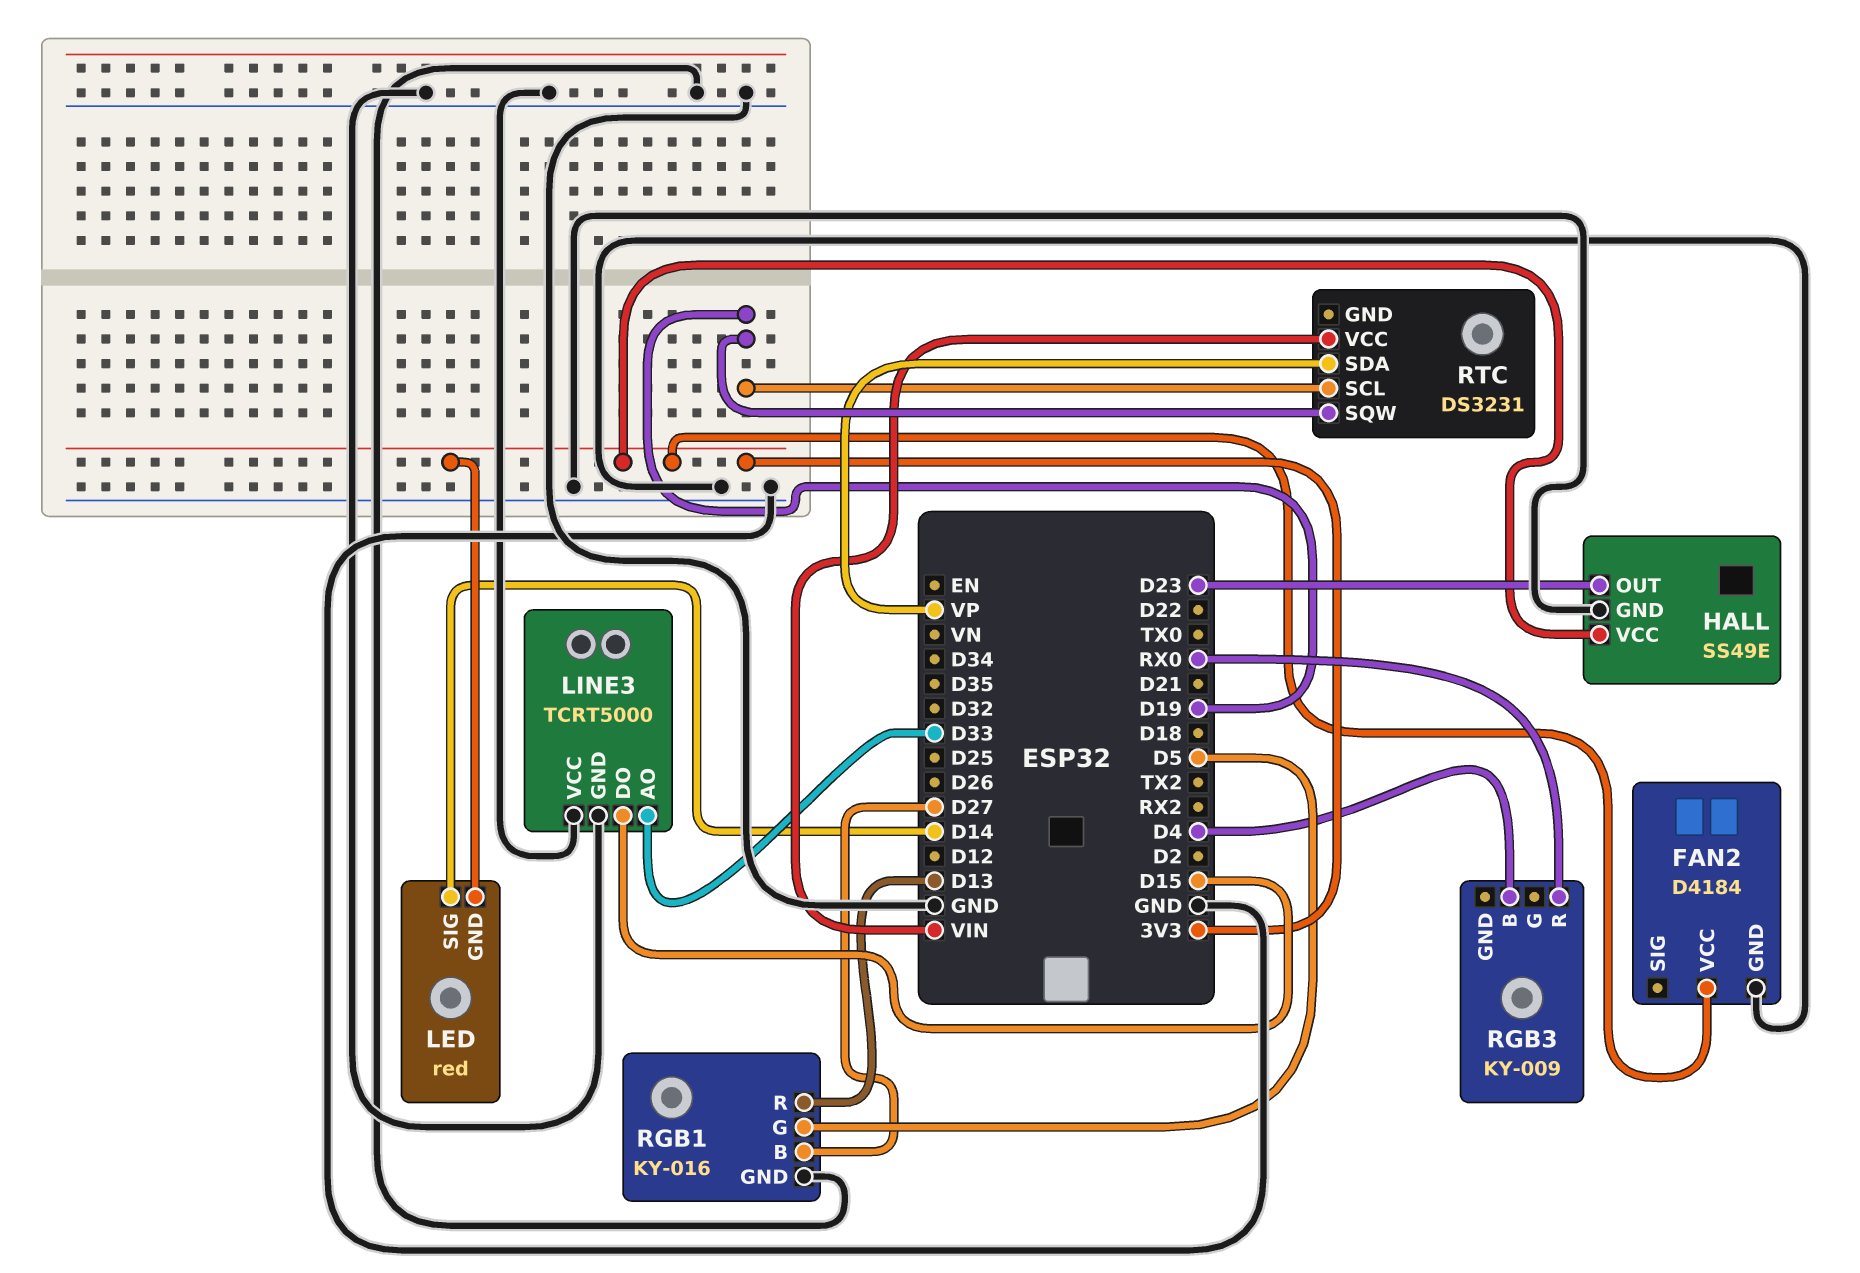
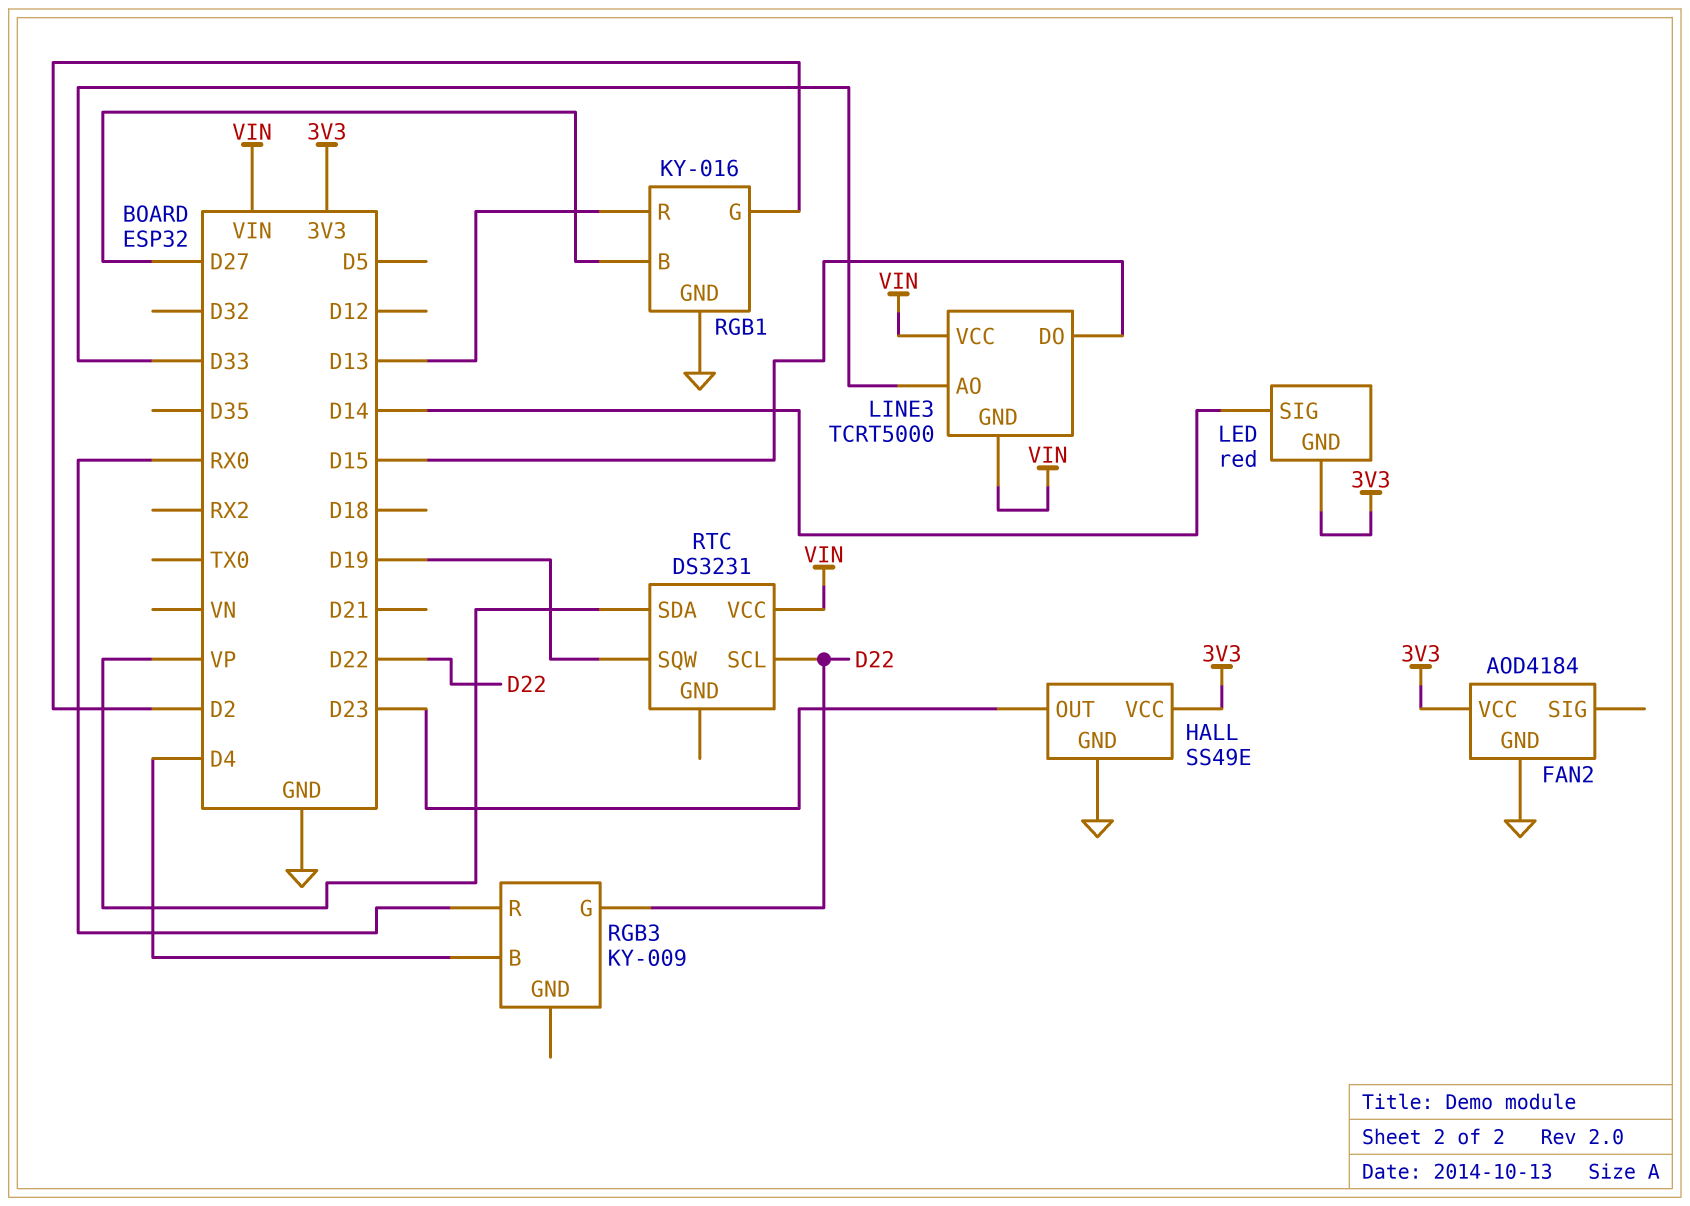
FAN2: D4184 -> AOD4184
LINE3 pin GND: GND -> VIN
LINE3 pin VCC: GND -> VIN
RGB1 pin G: D5 -> D2
RGB3 pin G: none -> D22
RTC pin SCL: D19 -> D22

